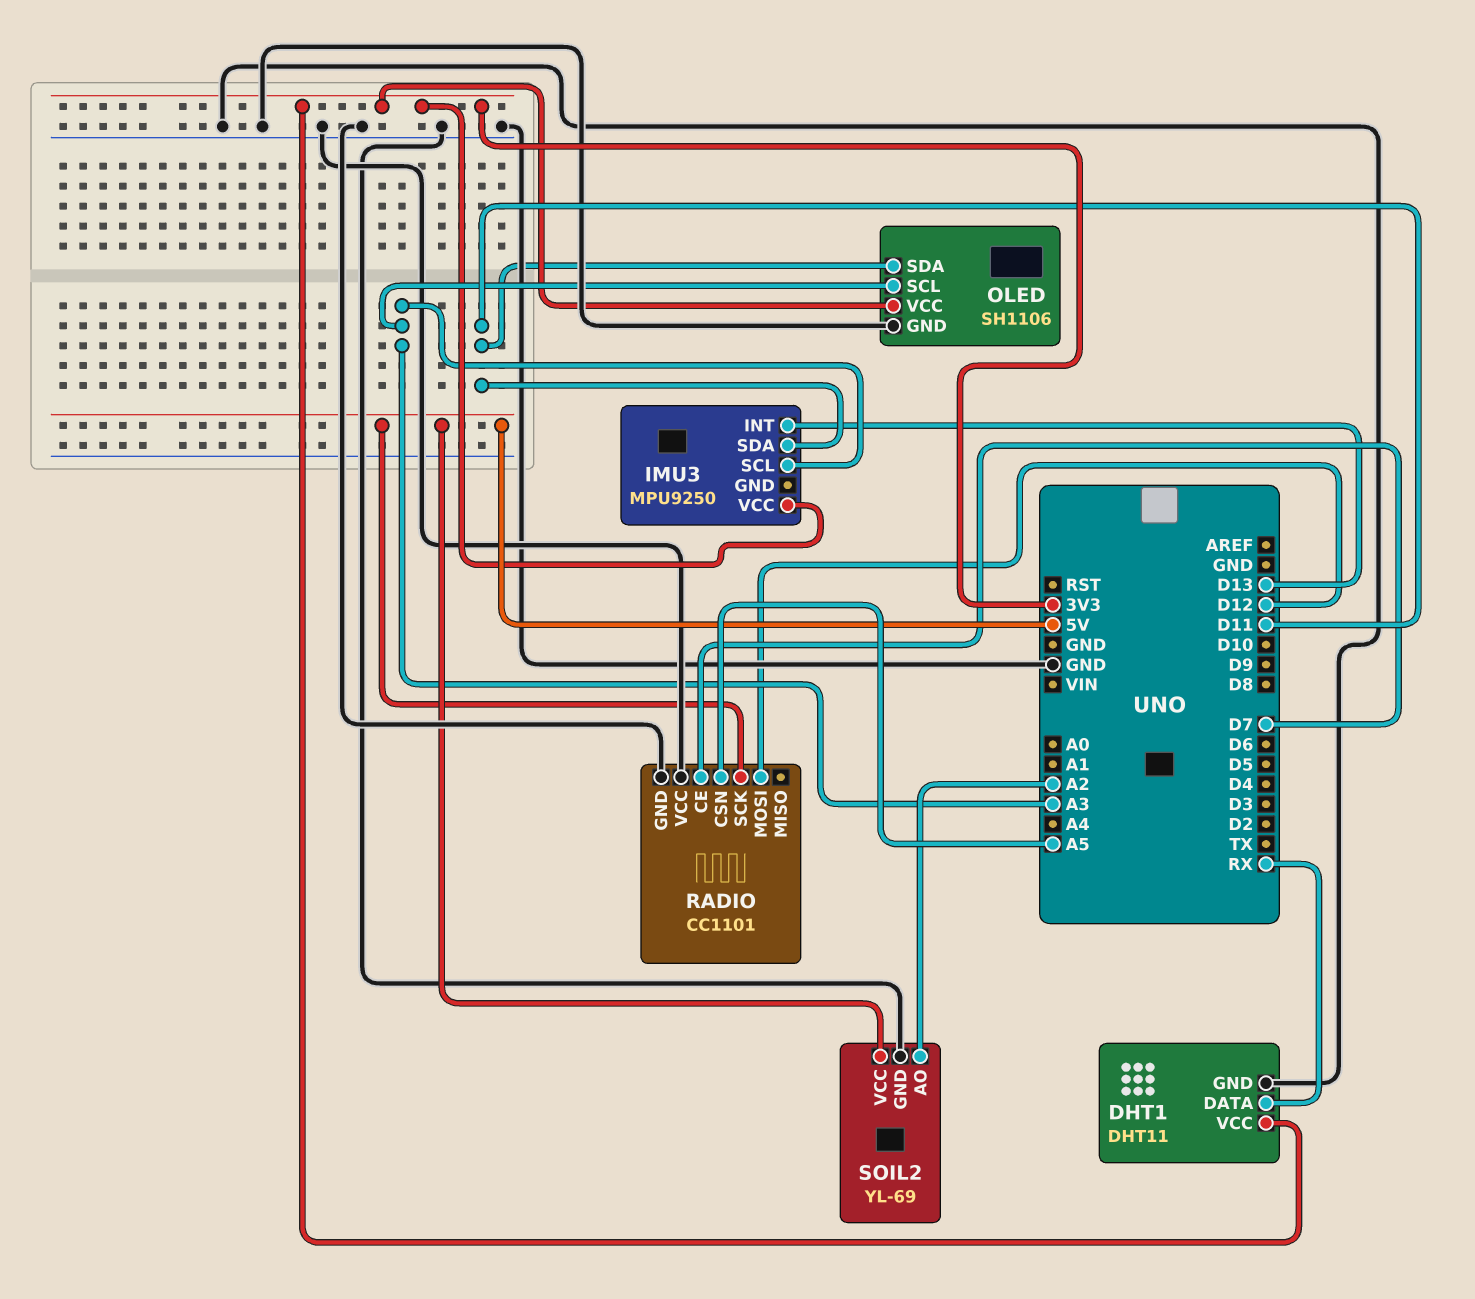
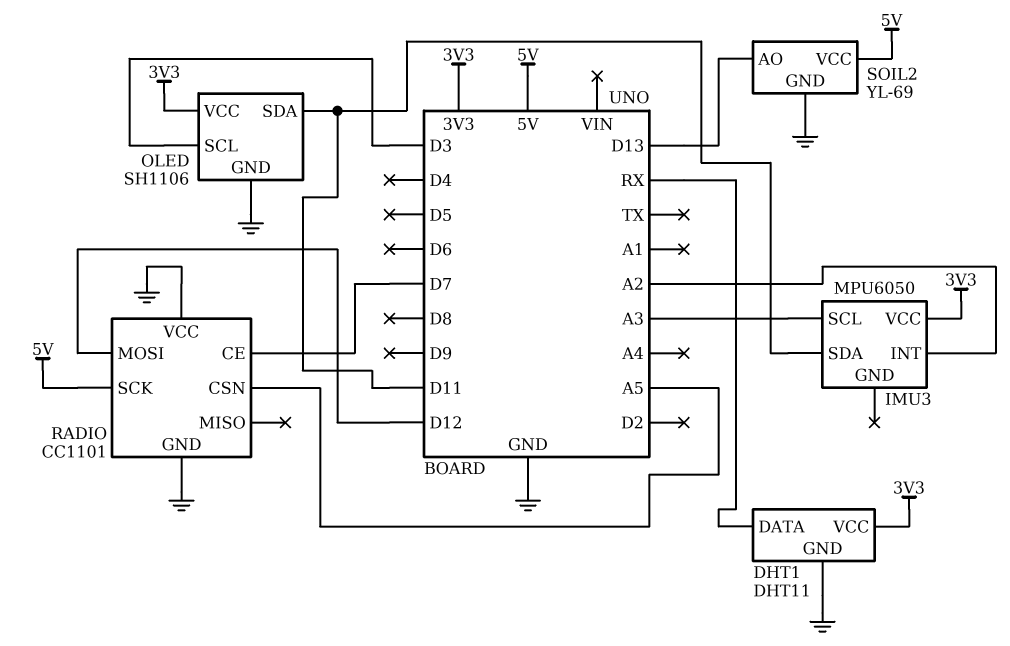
IMU3: MPU9250 -> MPU6050
IMU3 pin INT: D13 -> A2
OLED pin SCL: A3 -> D3
SOIL2 pin AO: A2 -> D13

